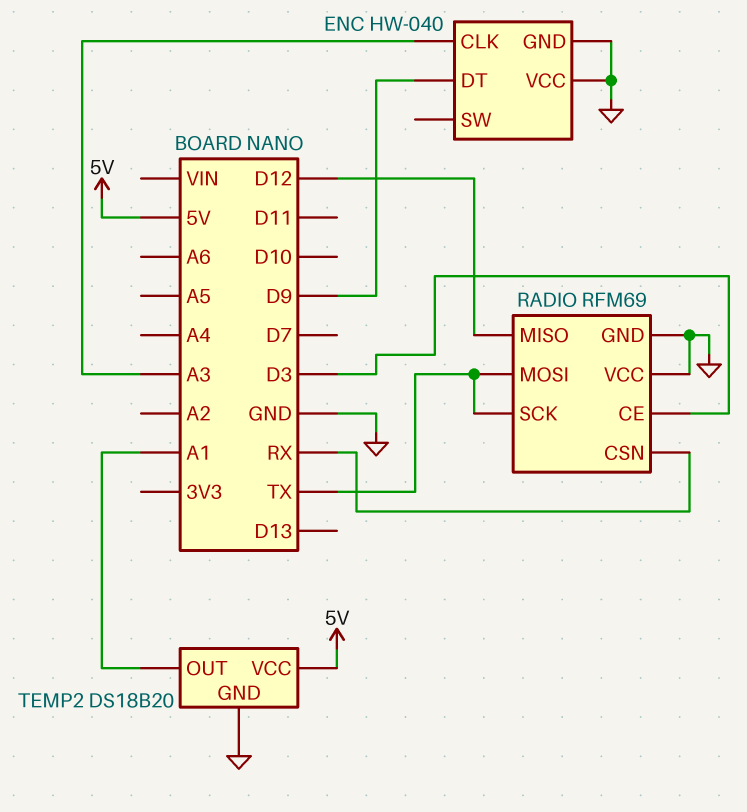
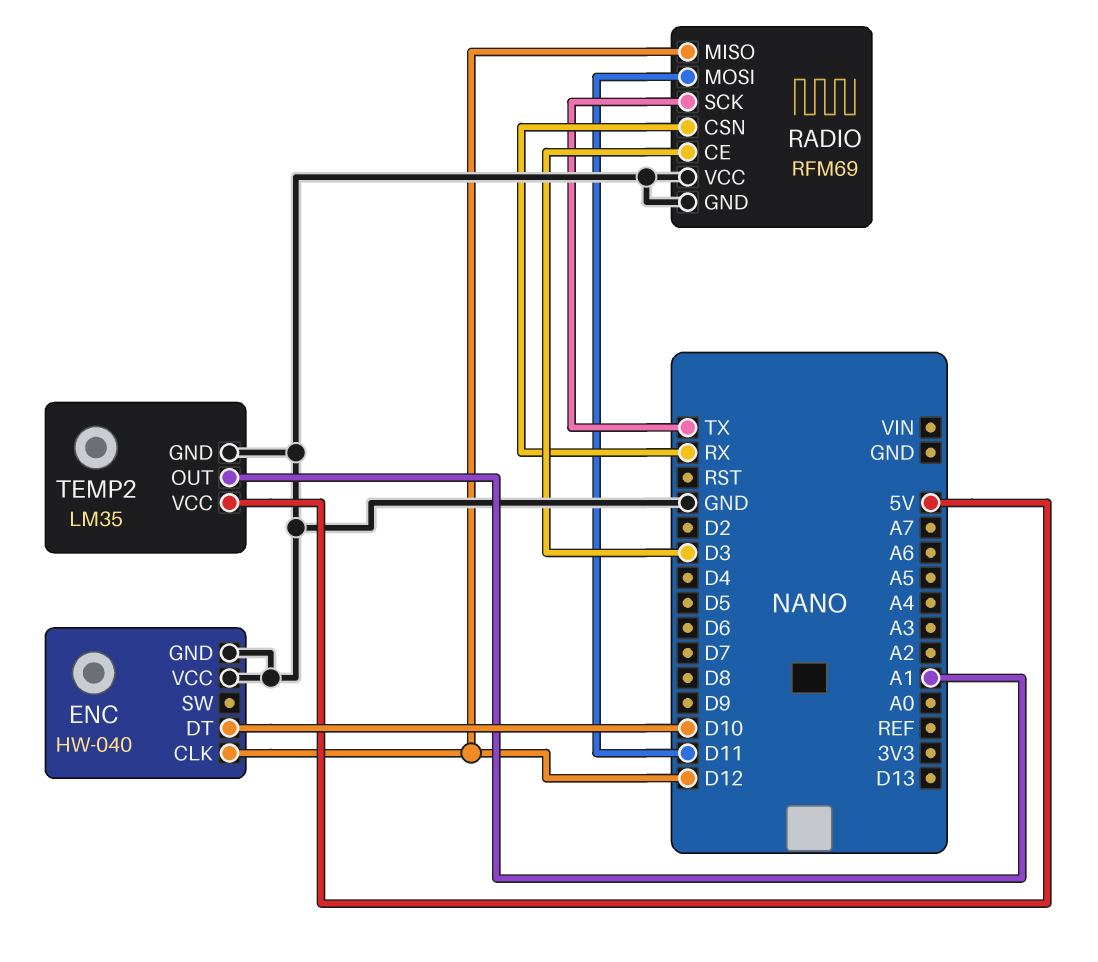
ENC pin CLK: A3 -> D12
ENC pin DT: D9 -> D10
RADIO pin MOSI: TX -> D11
TEMP2: DS18B20 -> LM35

